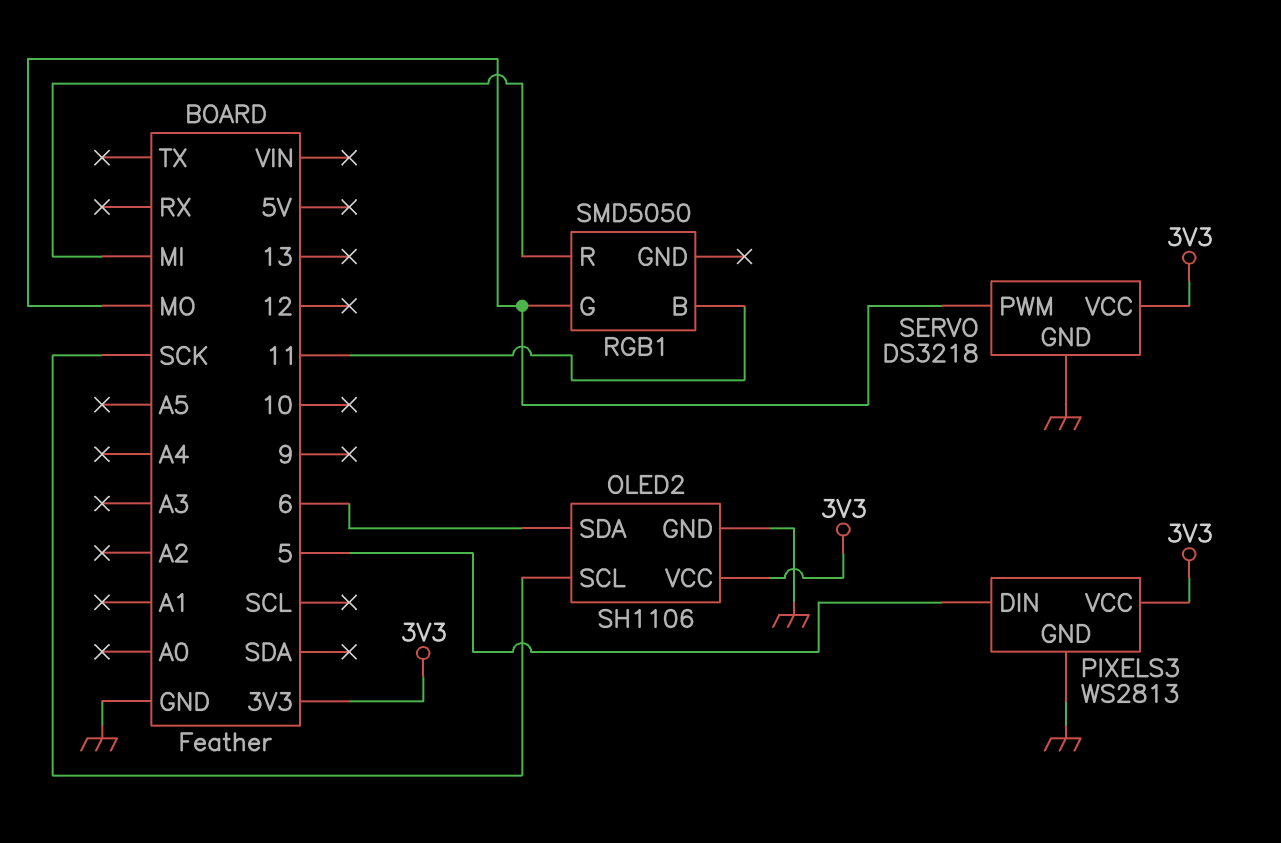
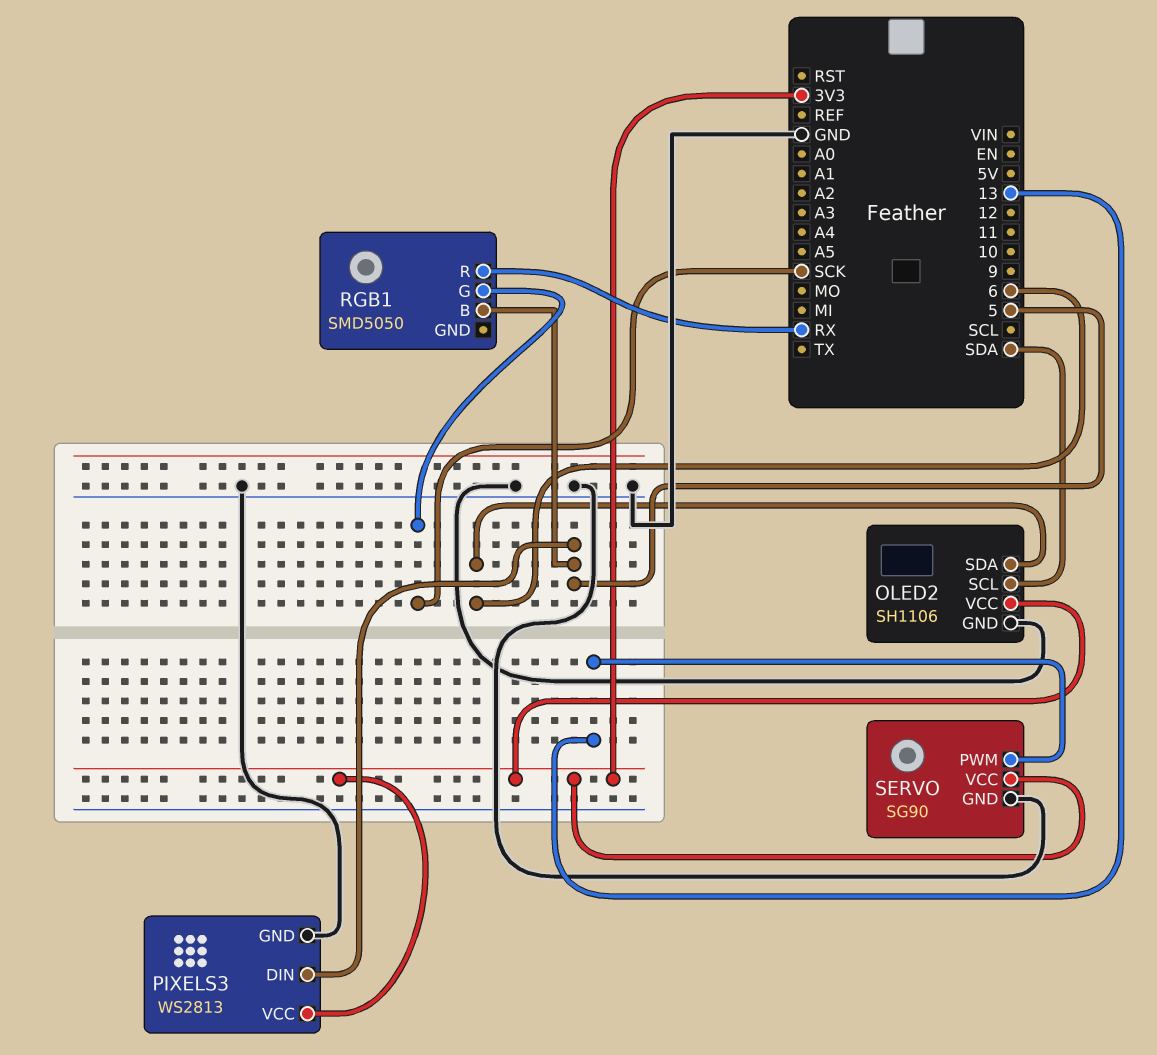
OLED2 pin SCL: SCK -> SDA
RGB1 pin B: 11 -> 5
RGB1 pin G: MO -> SCK
RGB1 pin R: MI -> RX
SERVO: DS3218 -> SG90
SERVO pin PWM: MO -> 13

